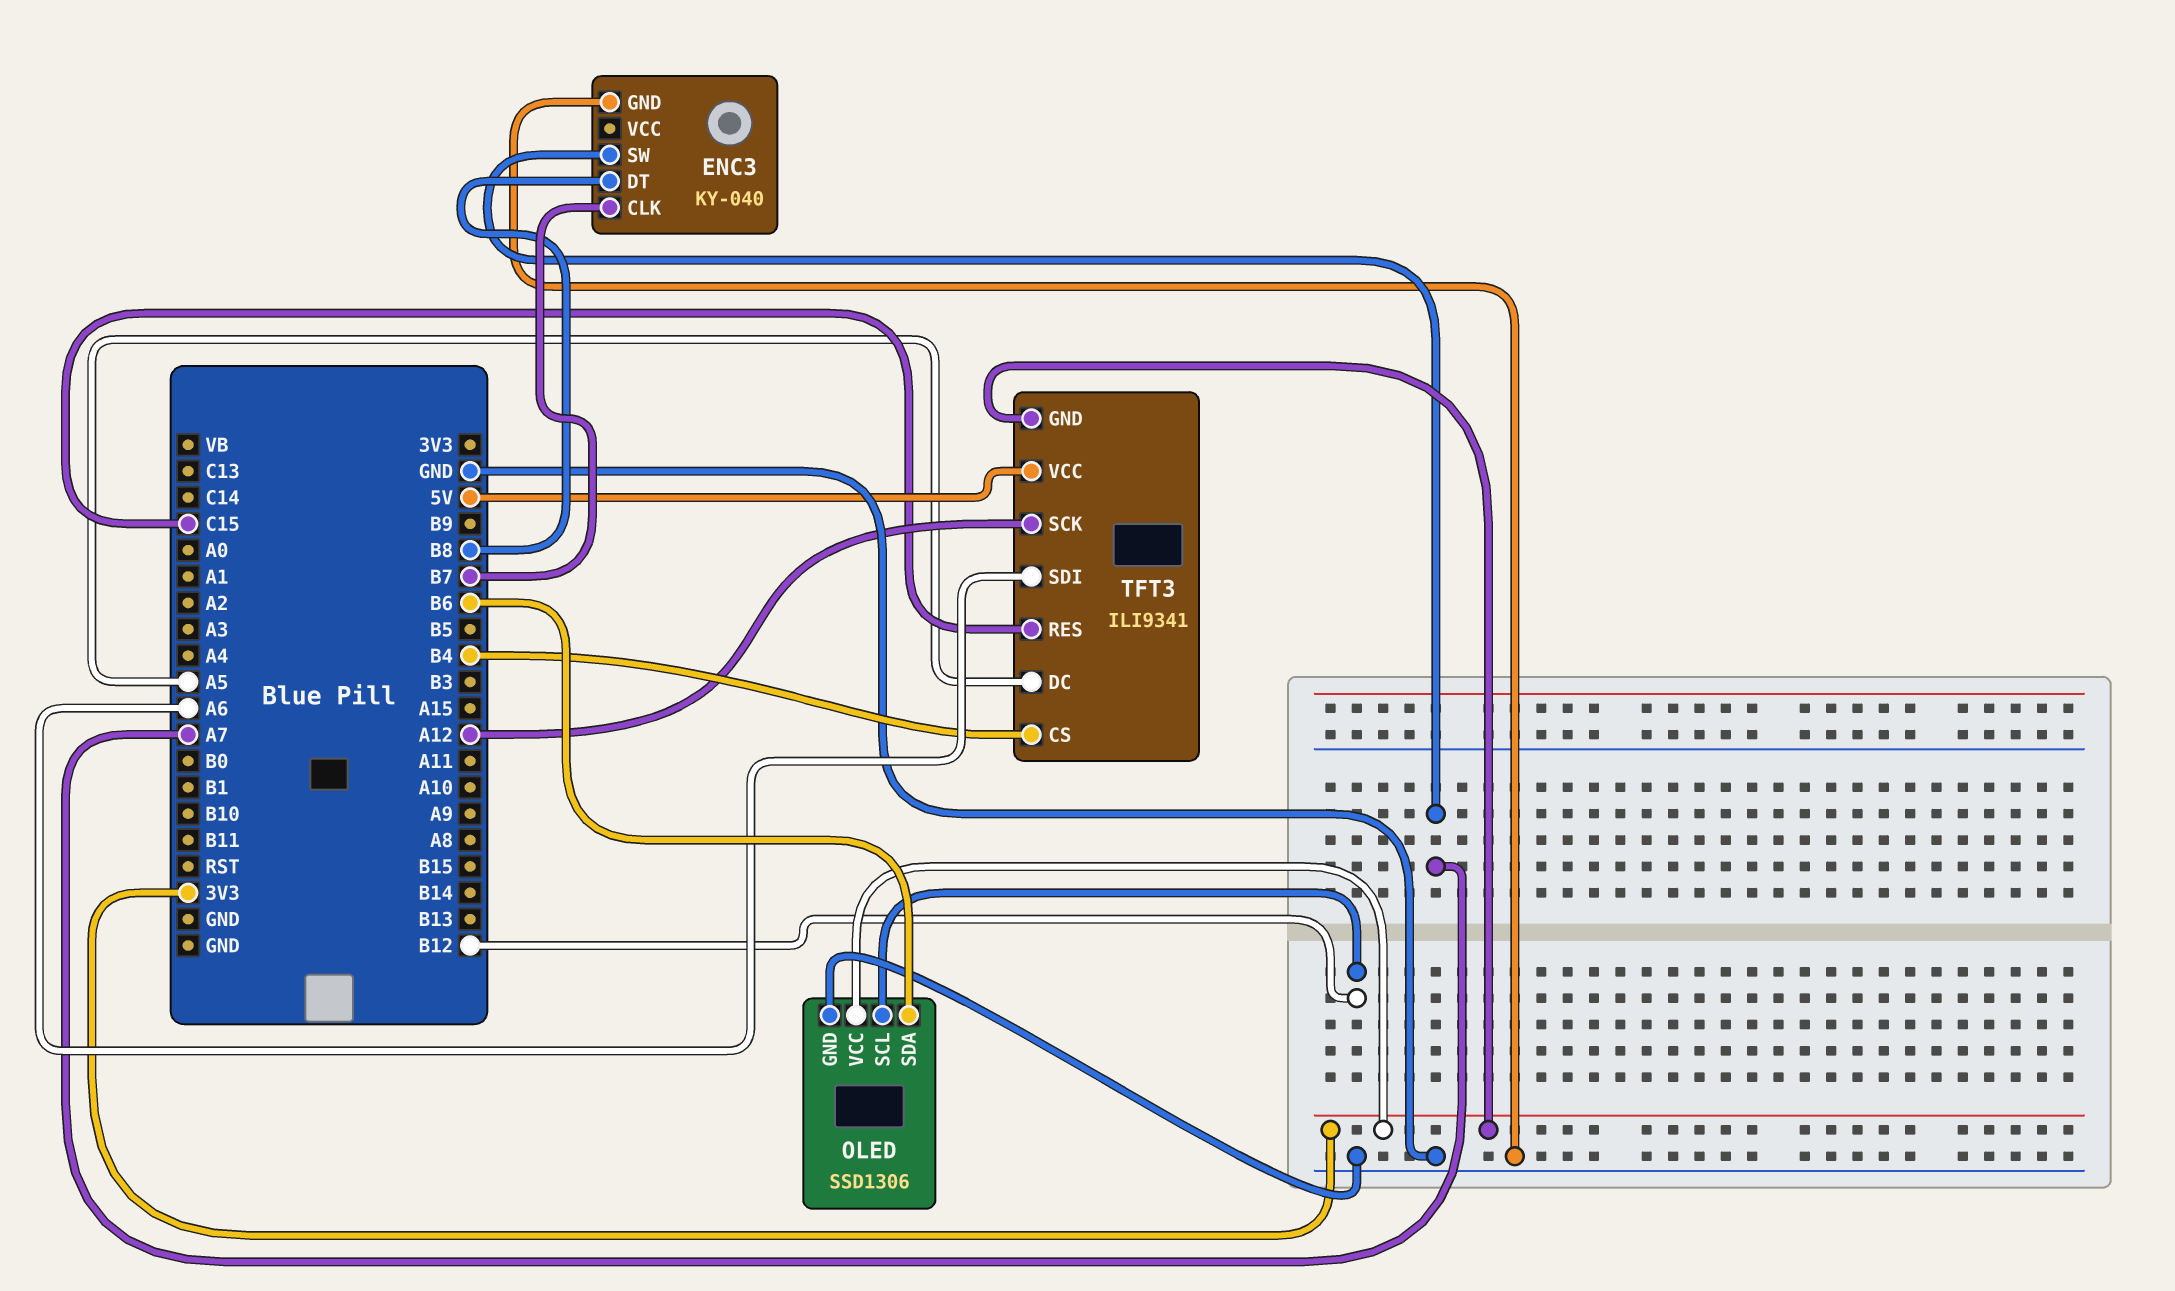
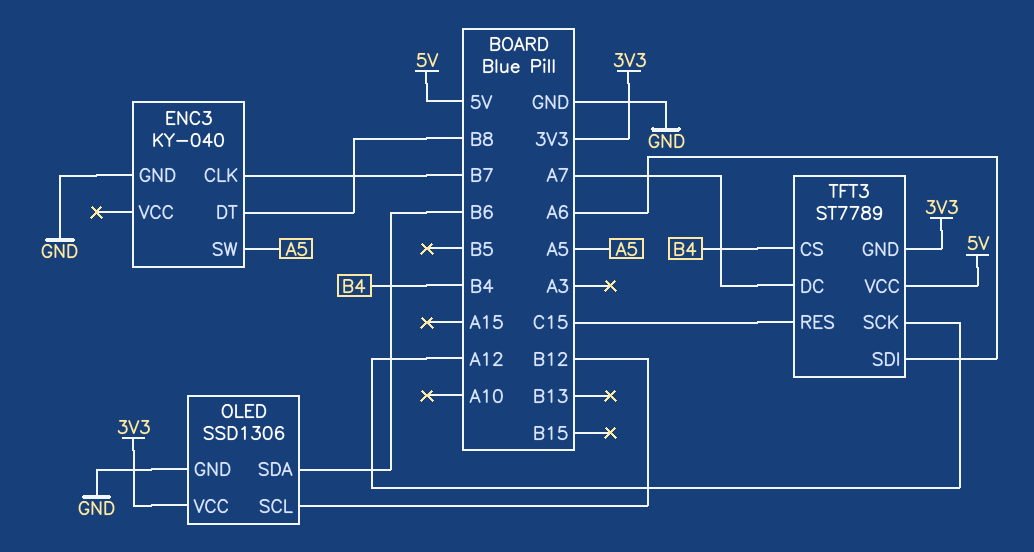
ENC3 pin SW: A7 -> A5
TFT3: ILI9341 -> ST7789
TFT3 pin DC: A5 -> A7

